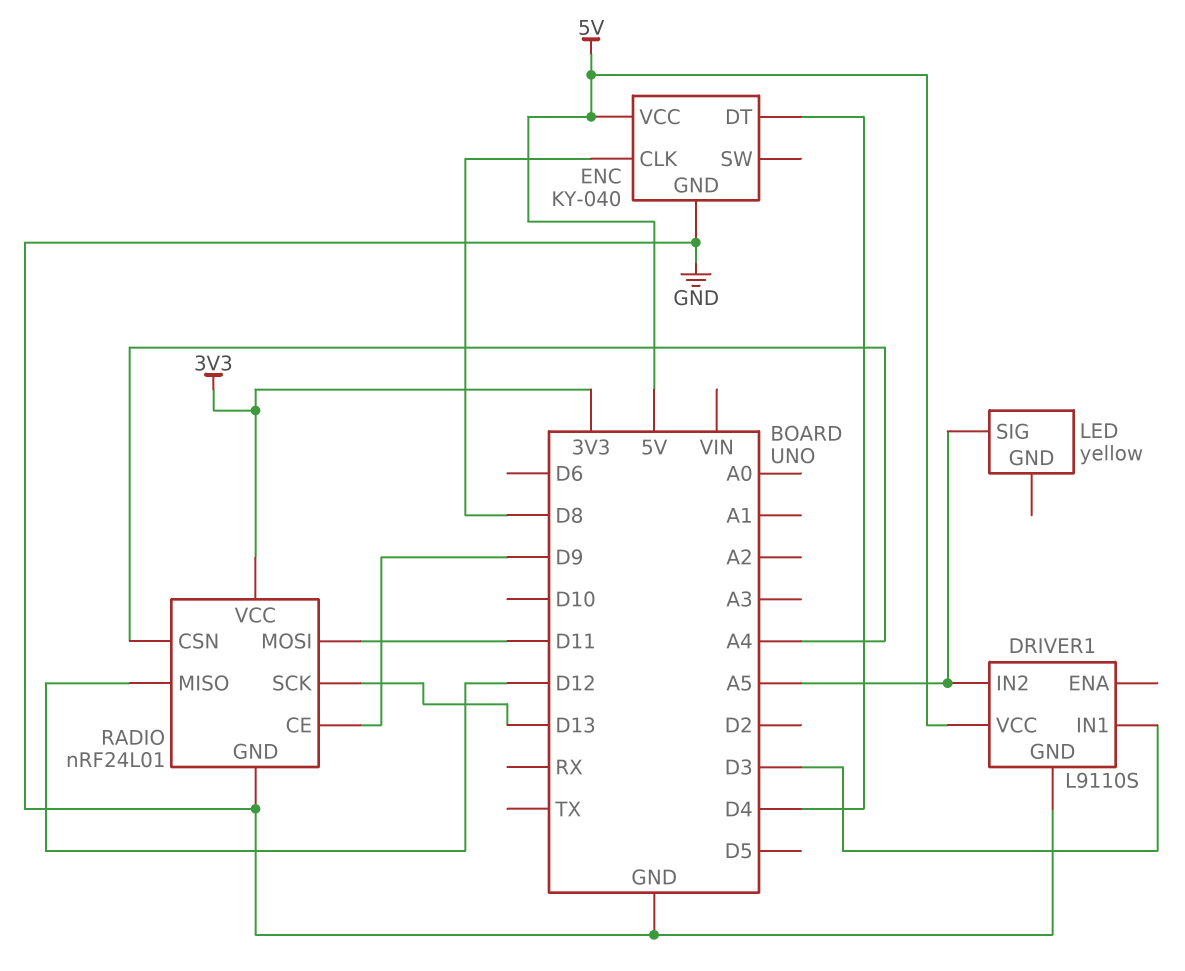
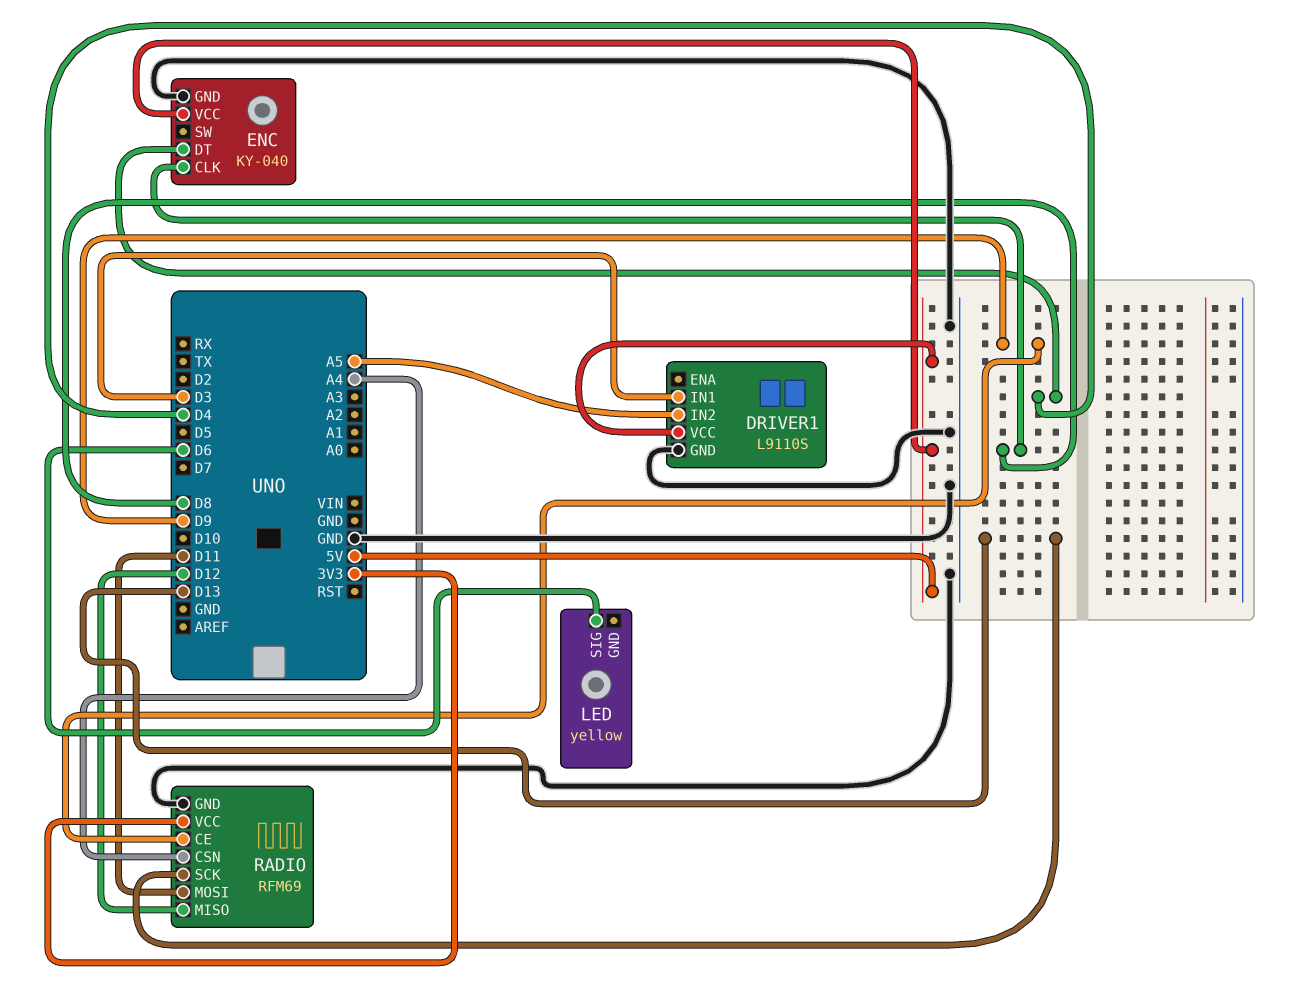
LED pin SIG: A5 -> D6
RADIO: nRF24L01 -> RFM69

